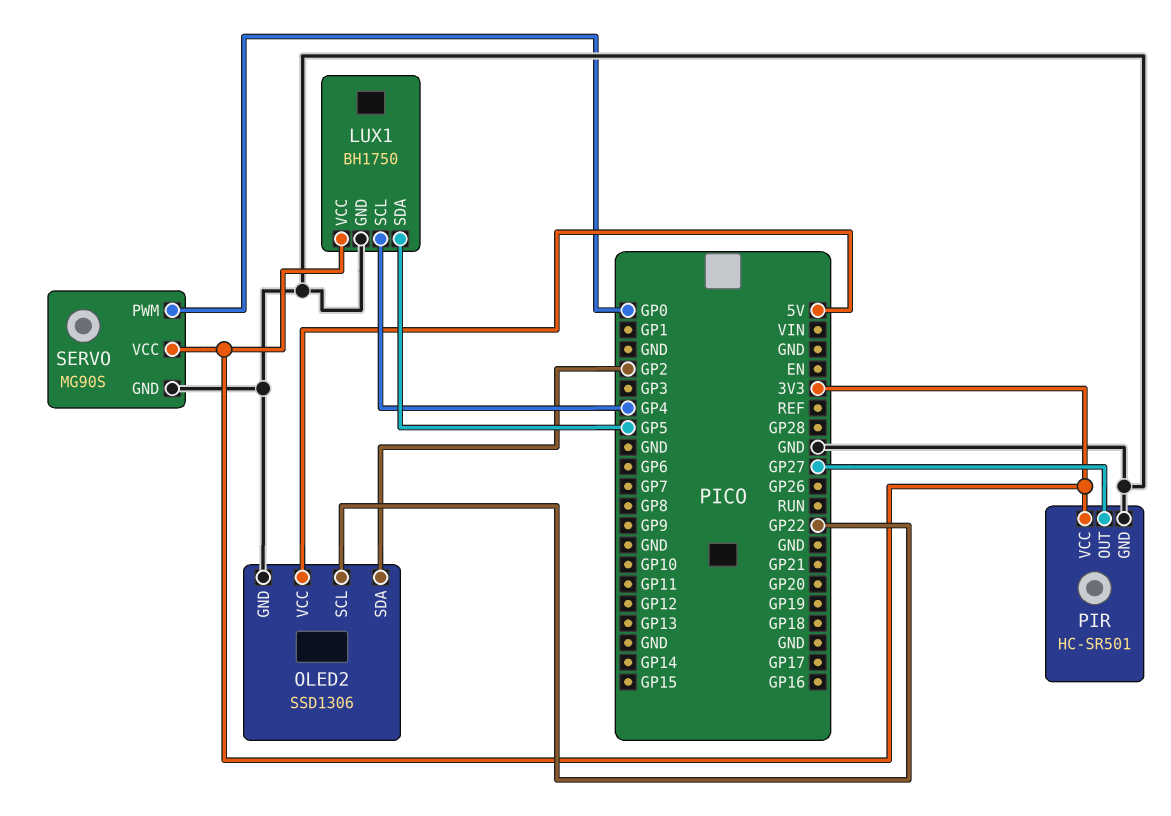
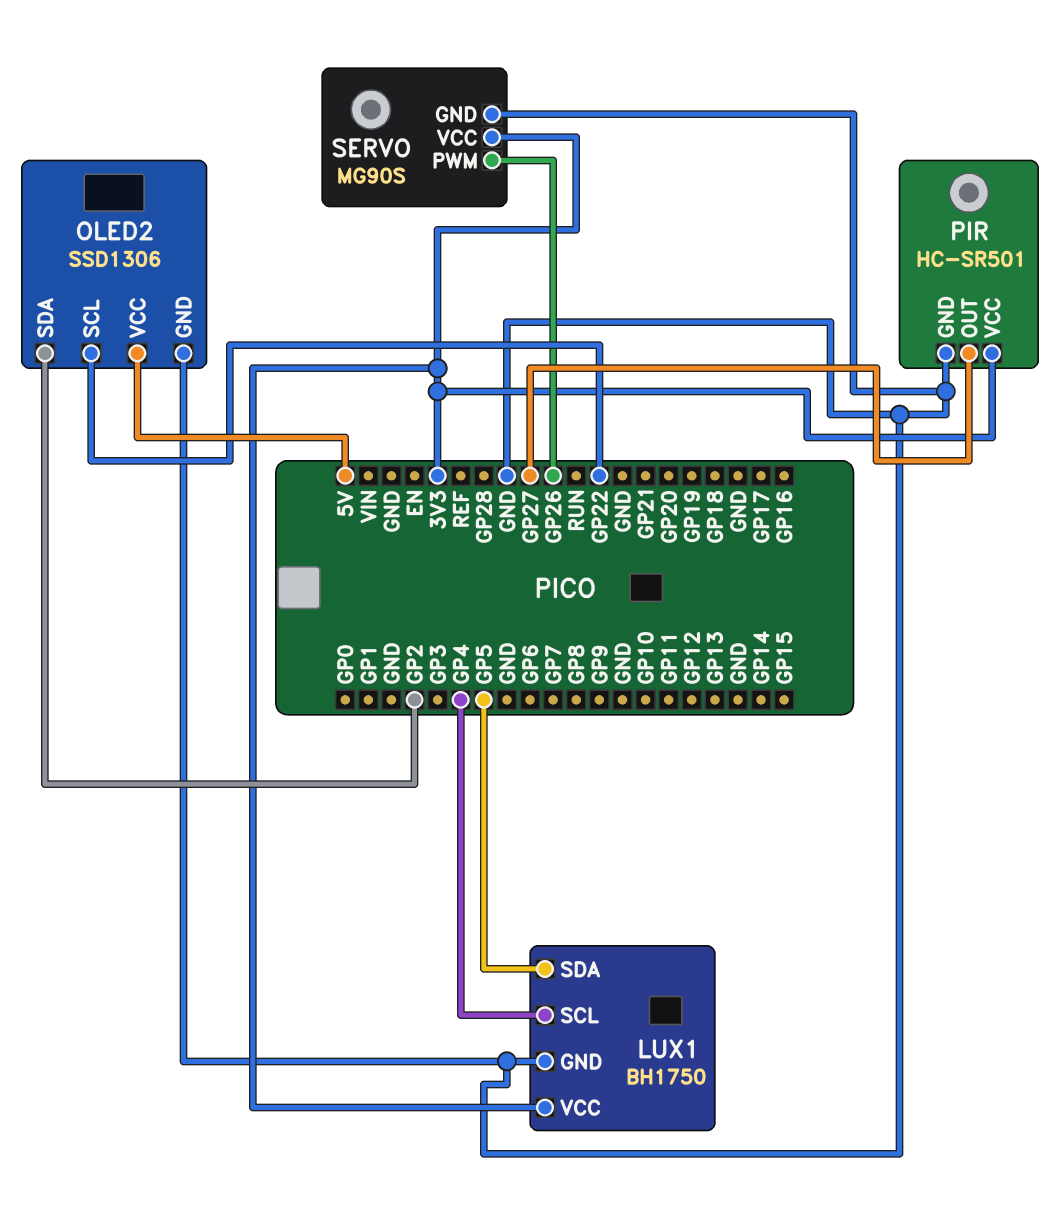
SERVO pin PWM: GP0 -> GP26

